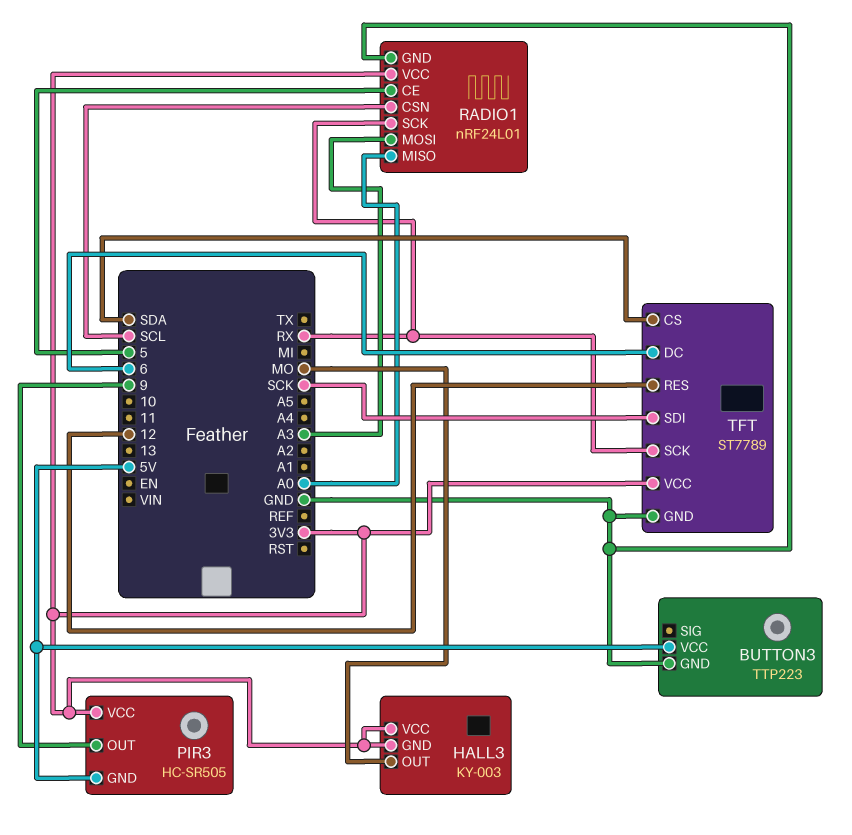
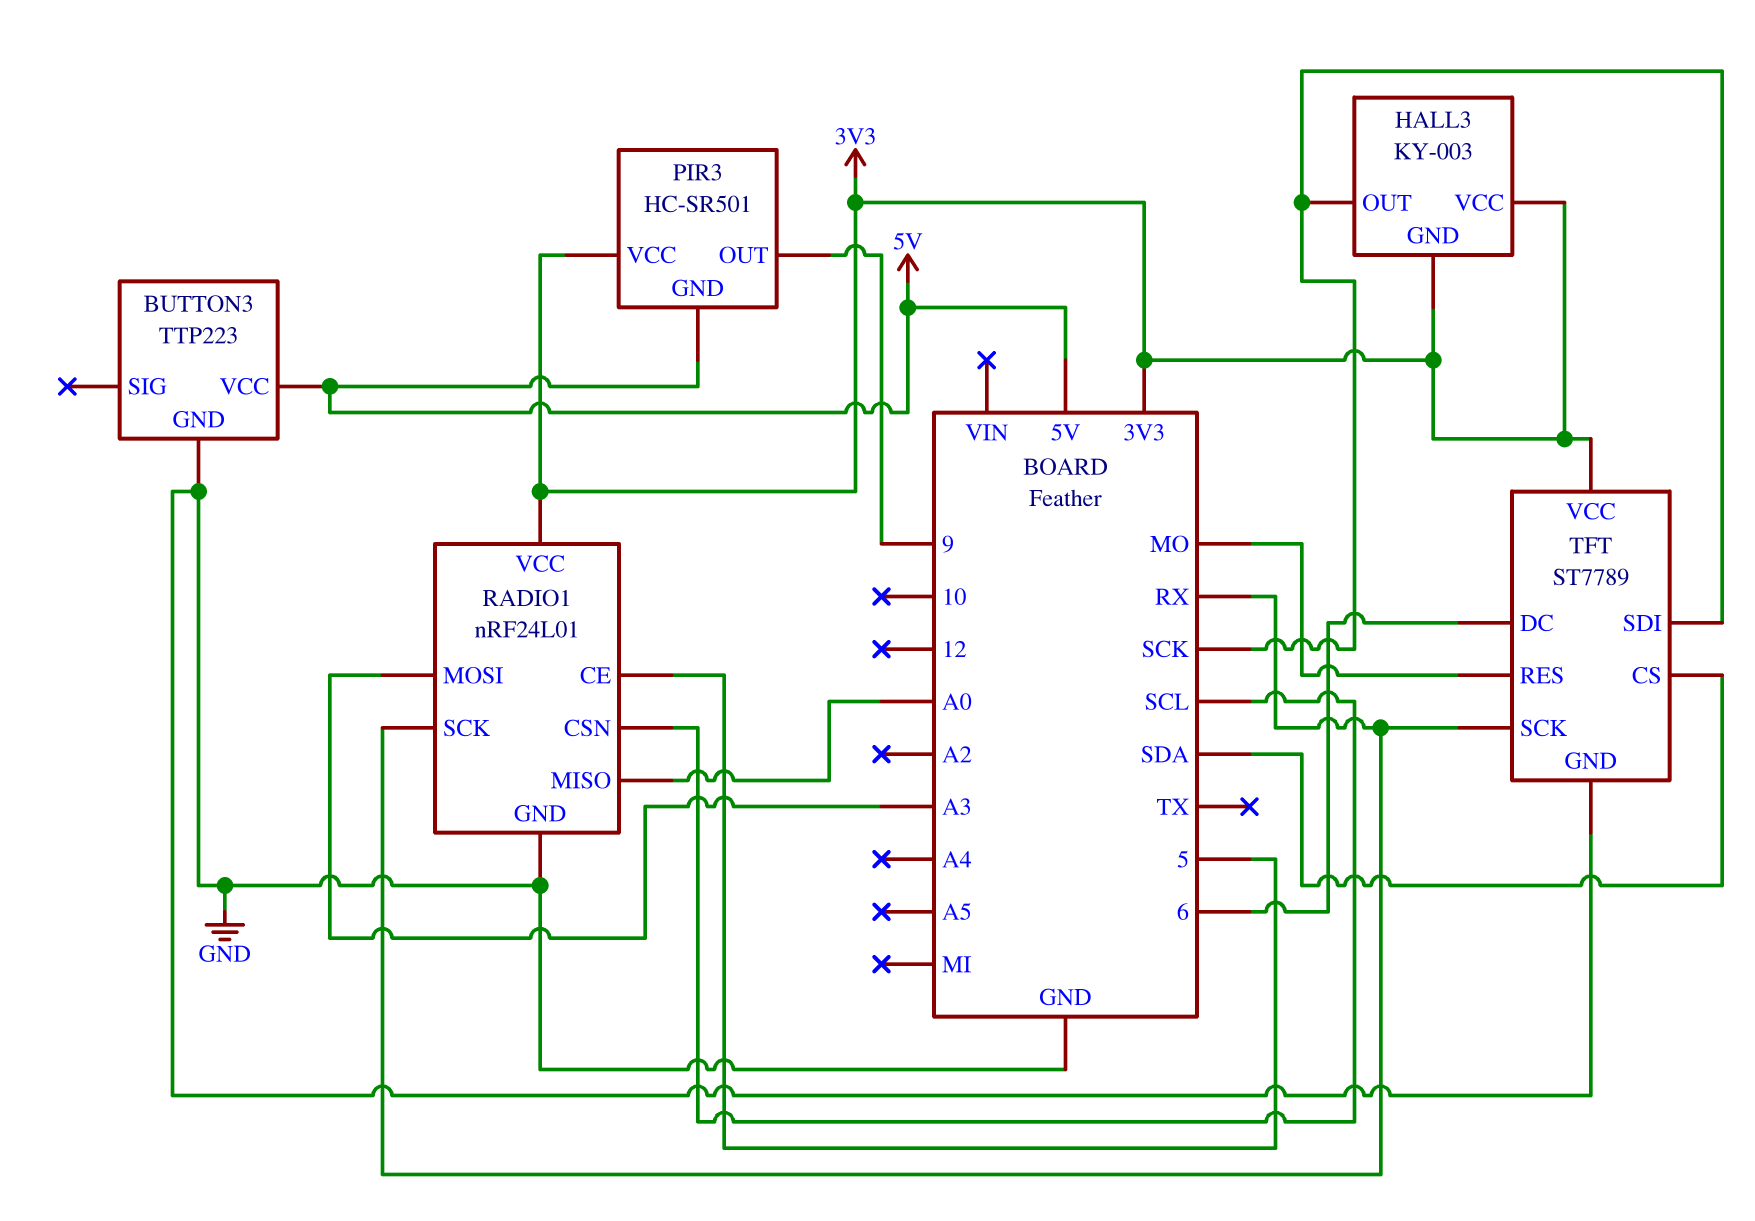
HALL3 pin OUT: MO -> SCK
PIR3: HC-SR505 -> HC-SR501
TFT pin RES: 12 -> MO

